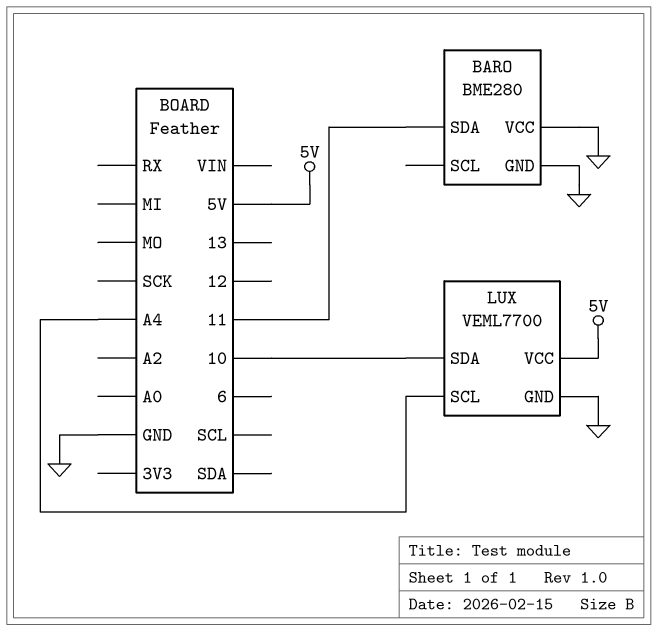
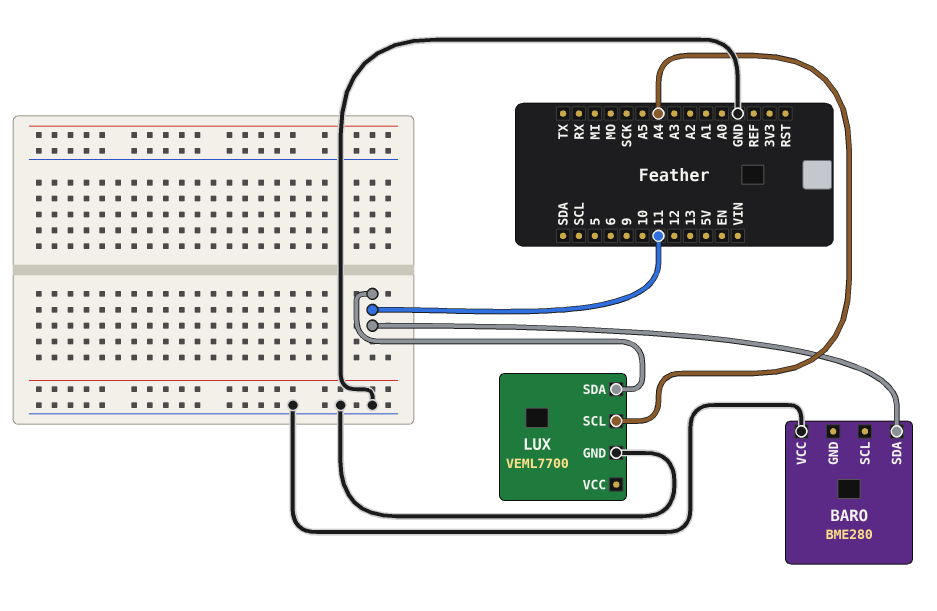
BARO pin GND: GND -> none
LUX pin SDA: 10 -> 11
LUX pin VCC: 5V -> none

